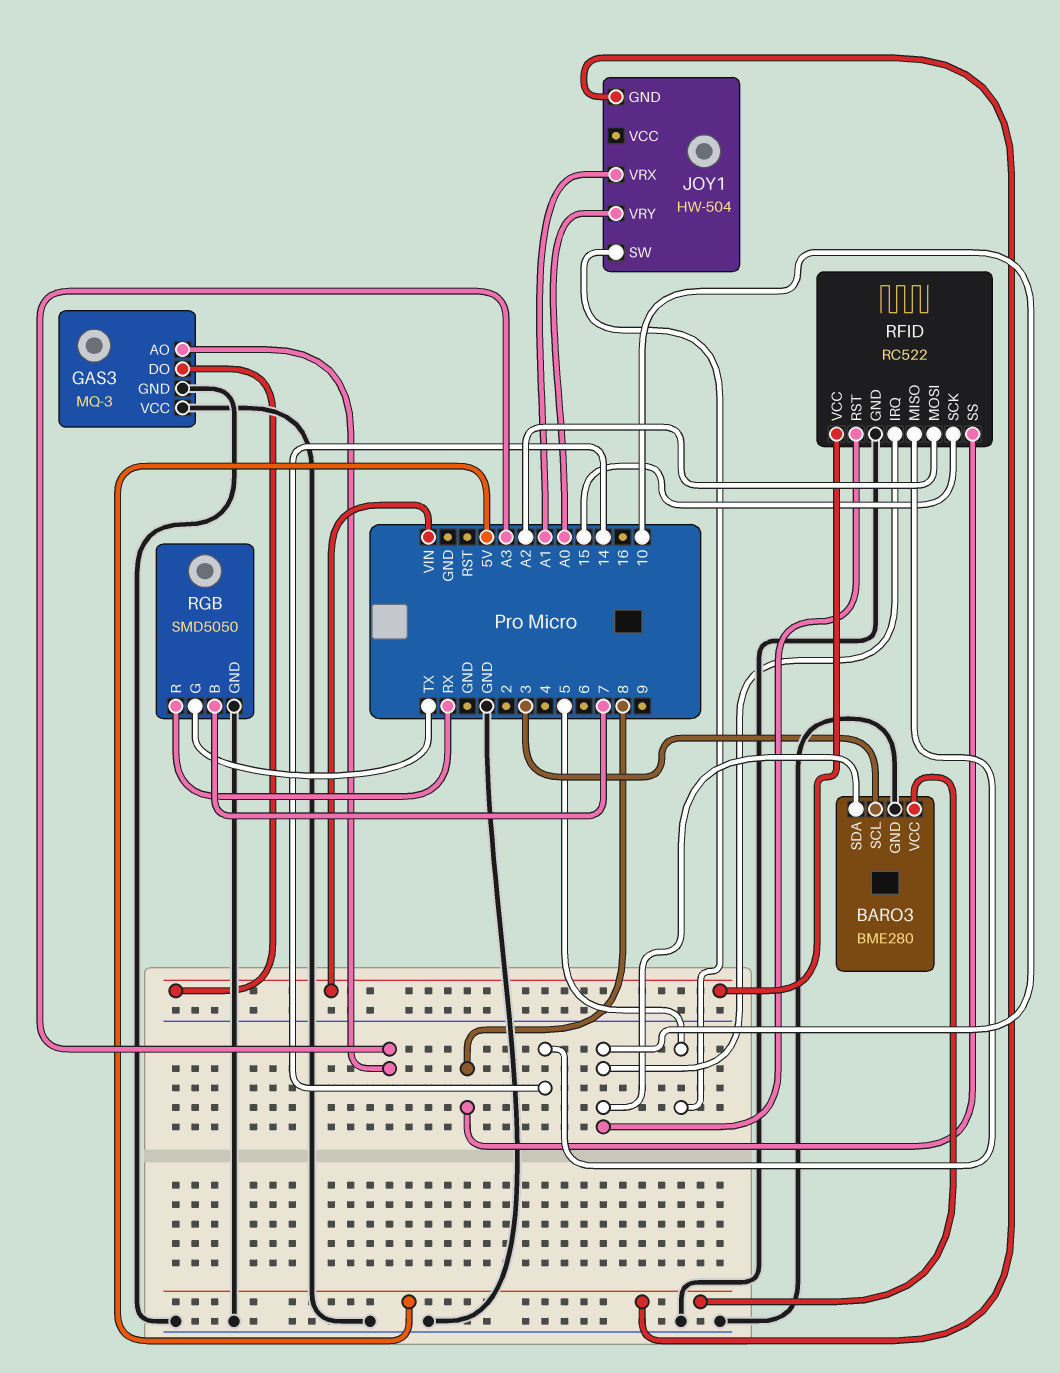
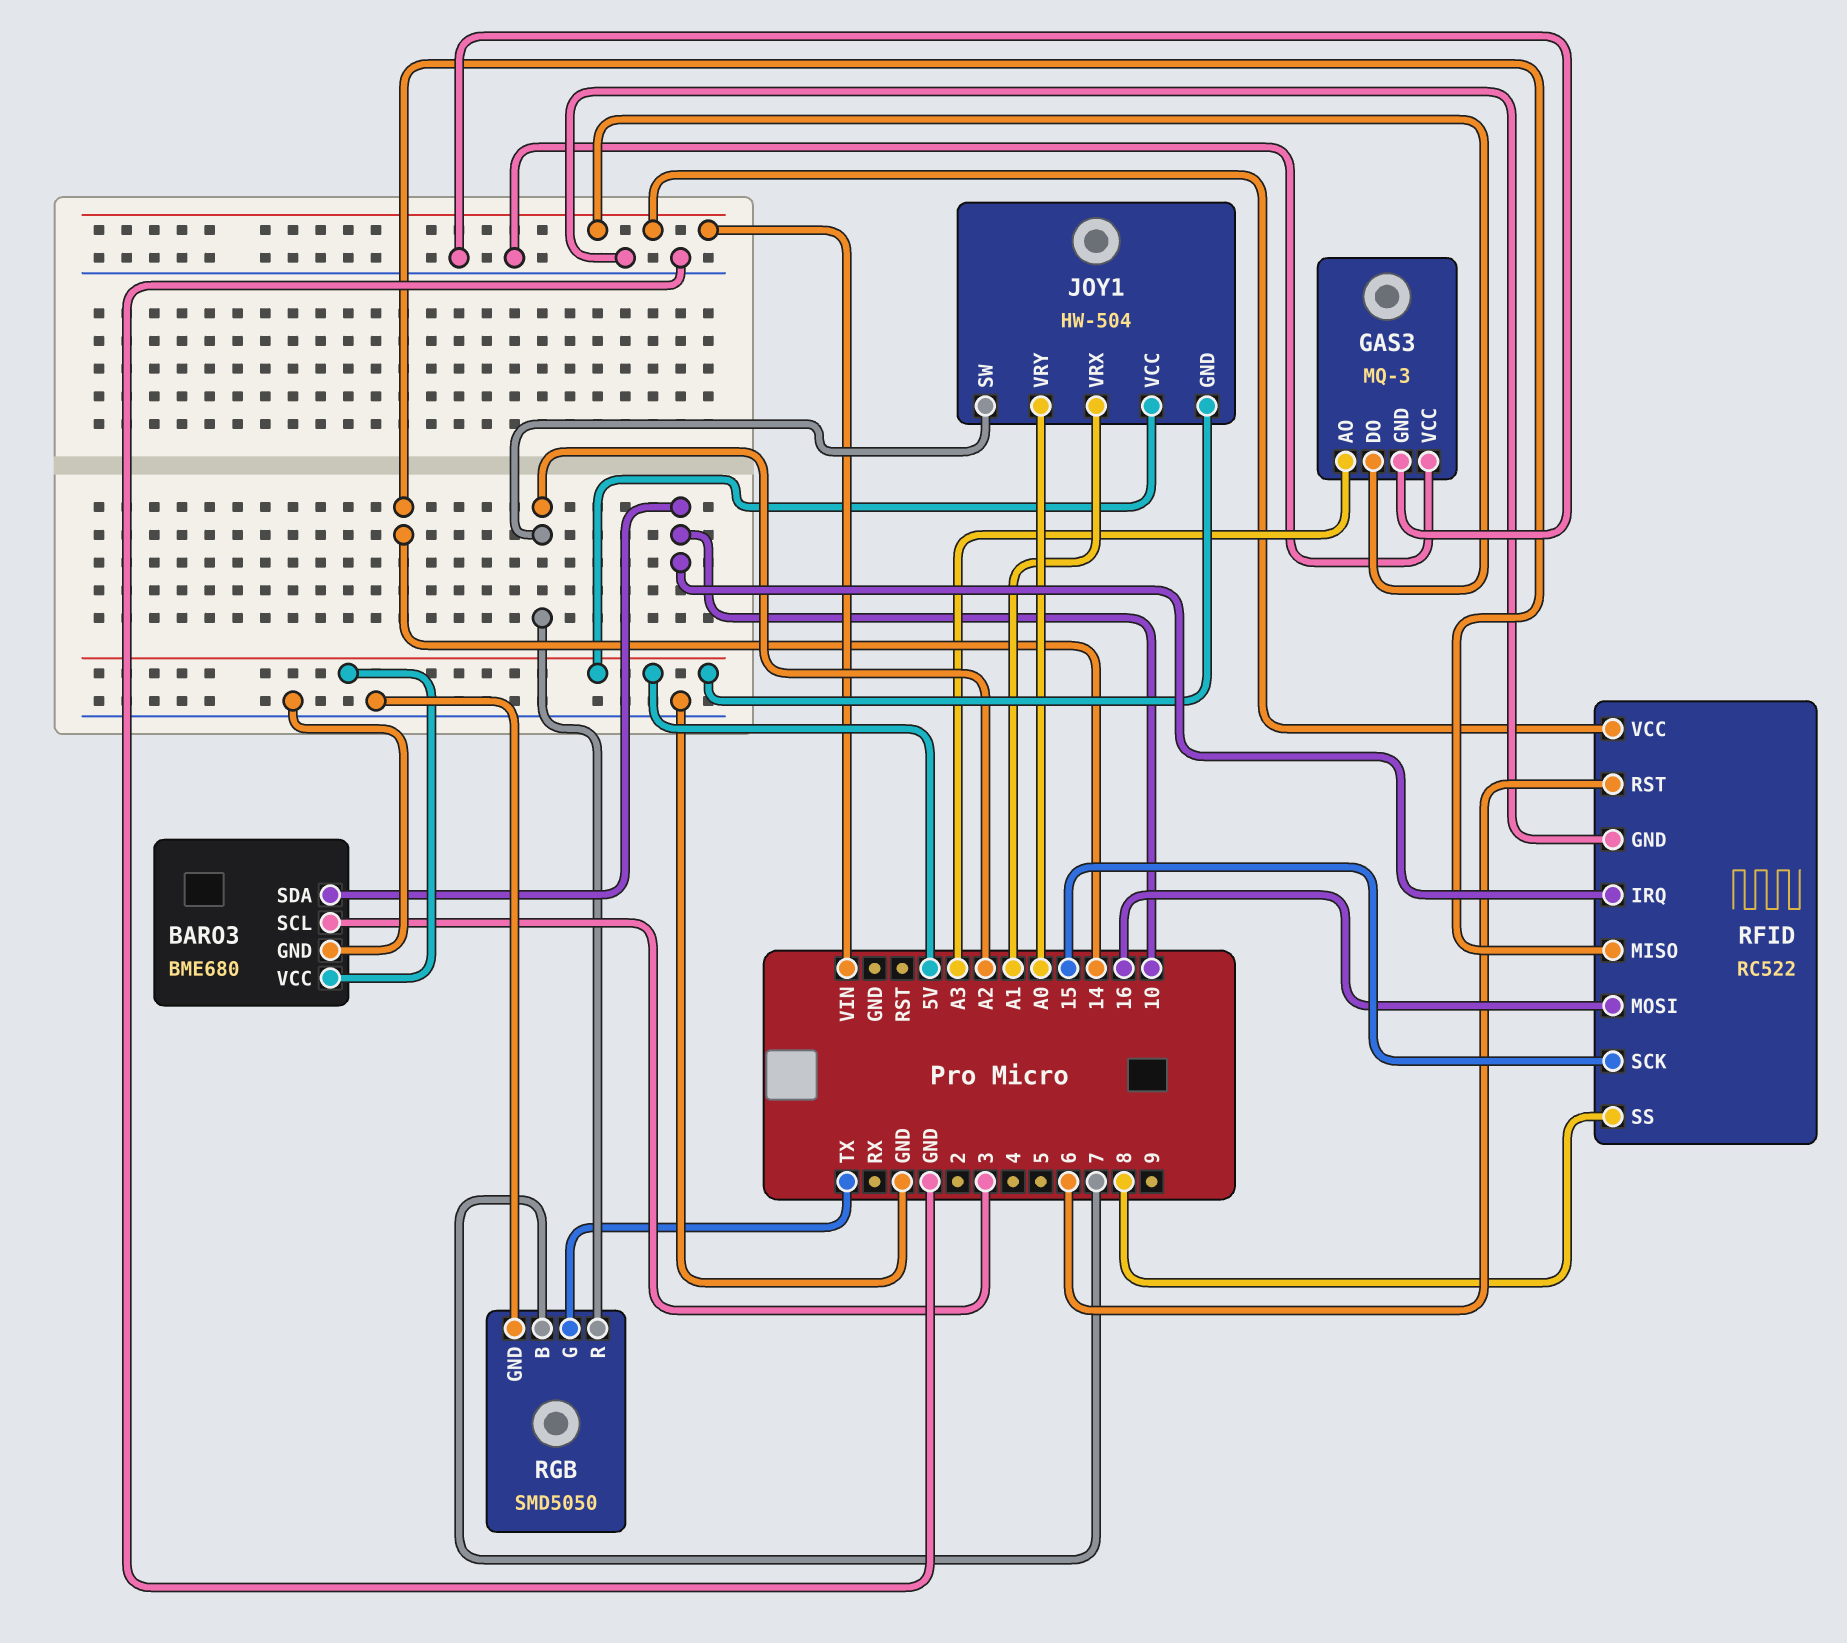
BARO3: BME280 -> BME680
JOY1 pin SW: 5 -> A2
JOY1 pin VCC: none -> 5V
RFID pin MOSI: A2 -> 16
RFID pin RST: 10 -> 6
RGB pin R: RX -> A2

